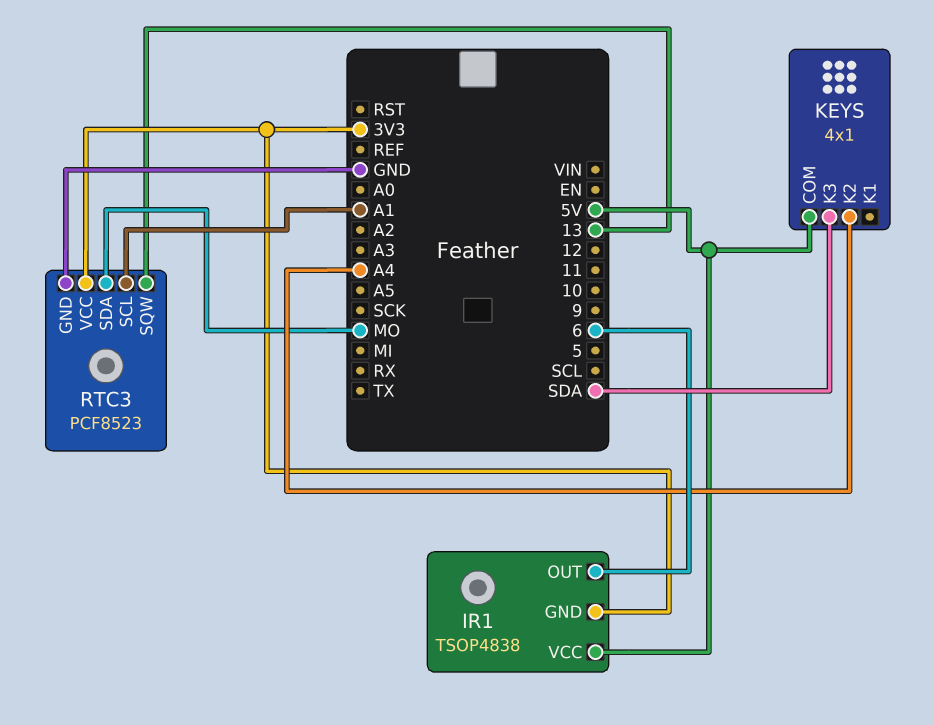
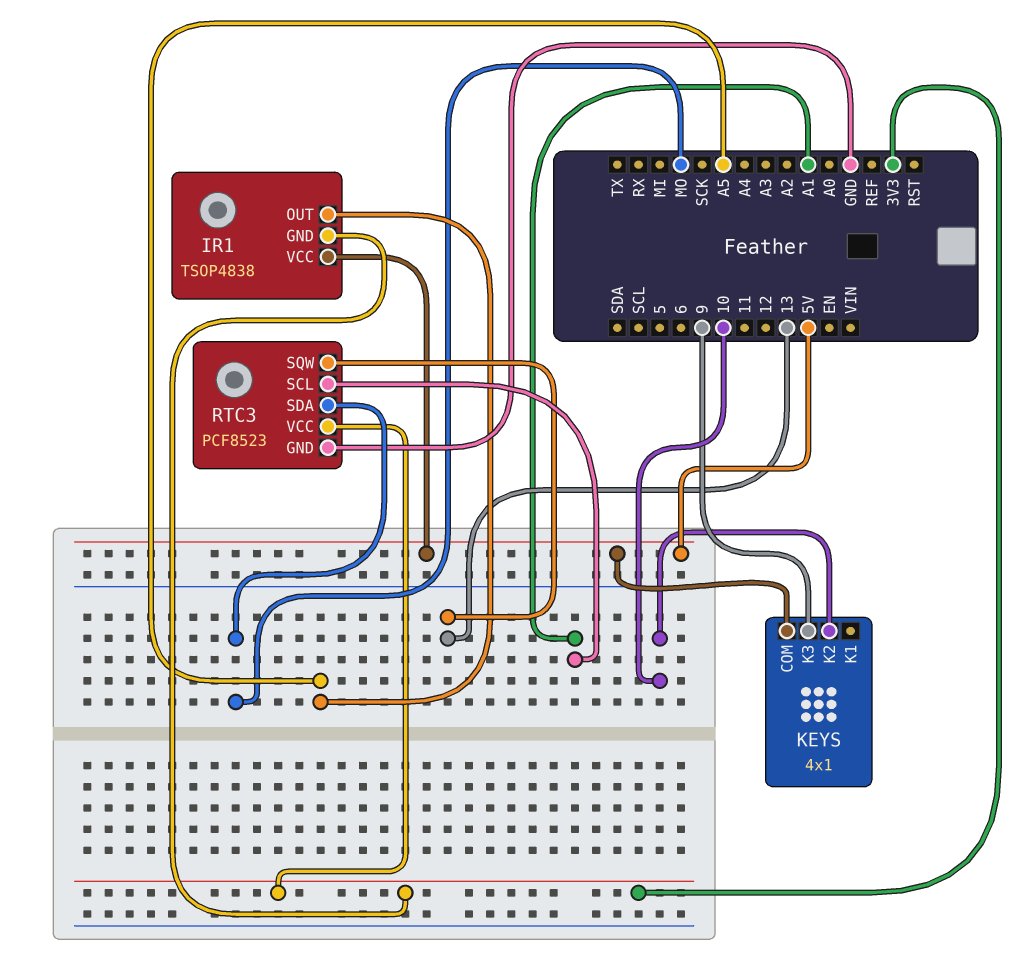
IR1 pin OUT: 6 -> A5
KEYS pin K2: A4 -> 10
KEYS pin K3: SDA -> 9

